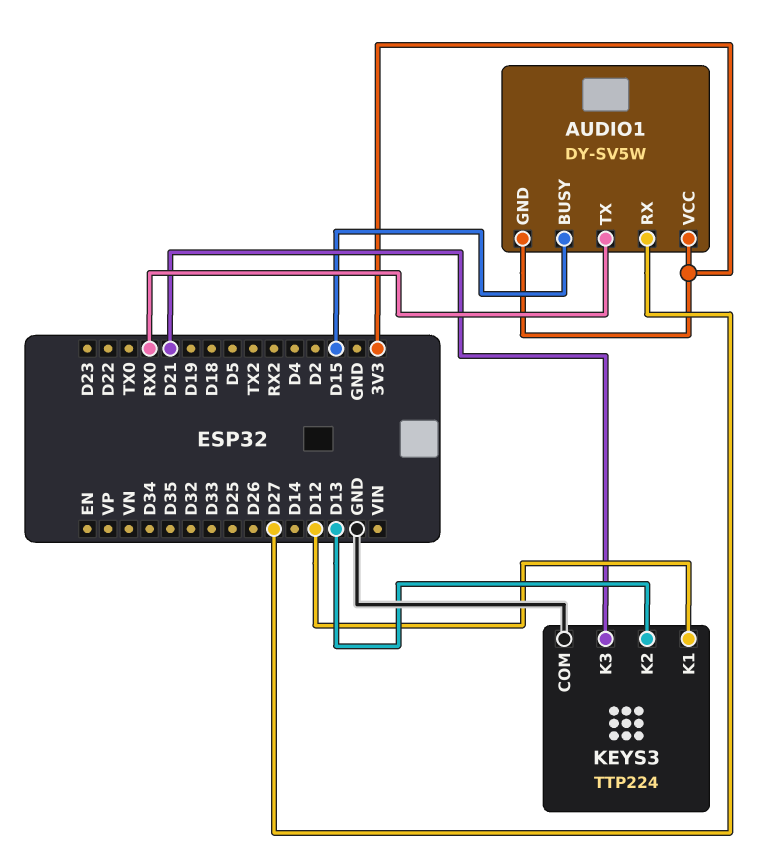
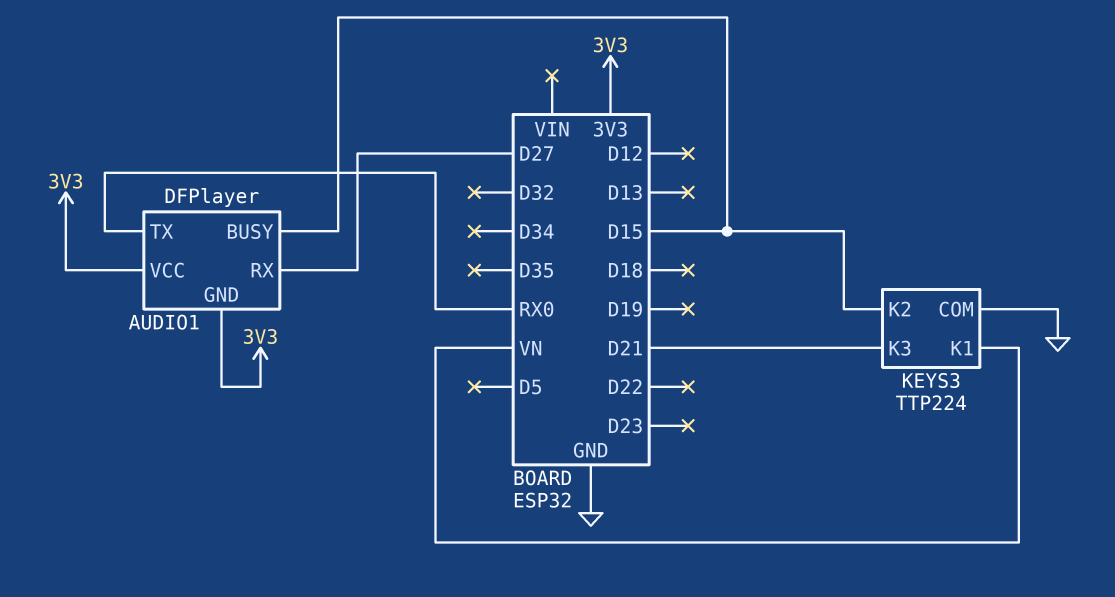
AUDIO1: DY-SV5W -> DFPlayer
KEYS3 pin K1: D12 -> VN
KEYS3 pin K2: D13 -> D15

